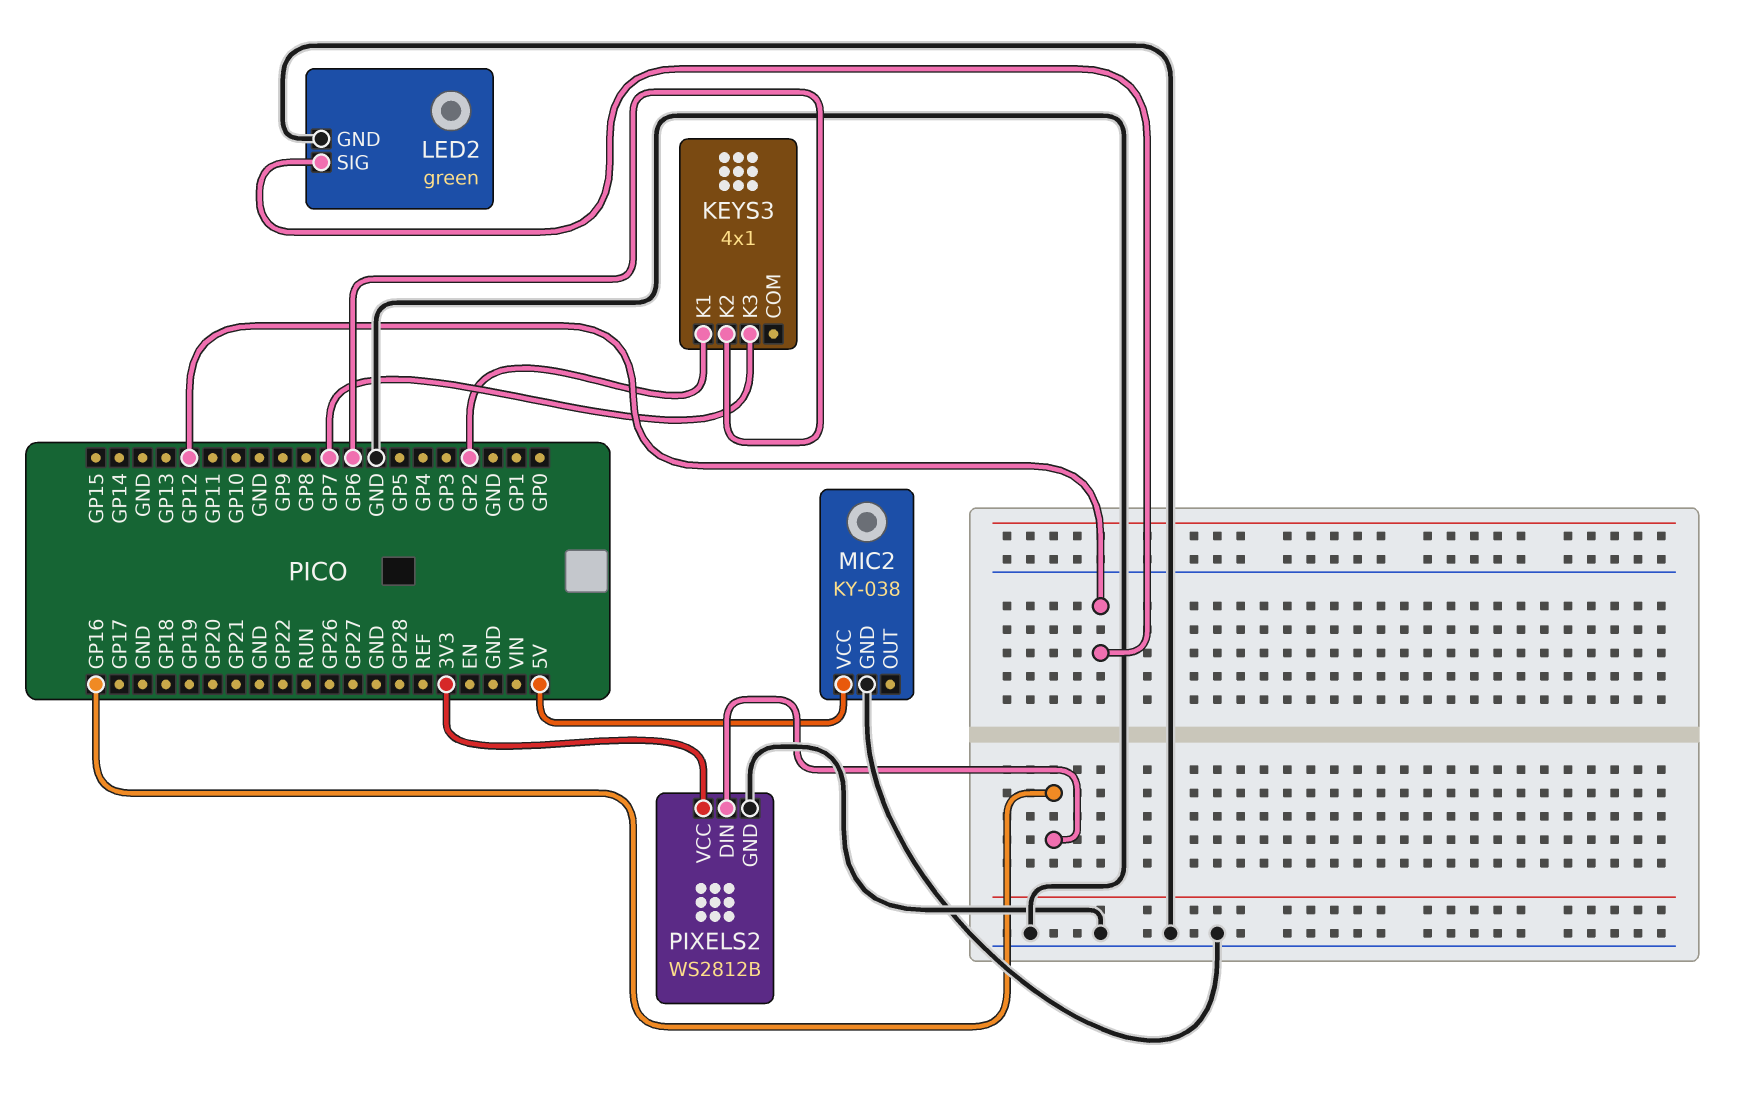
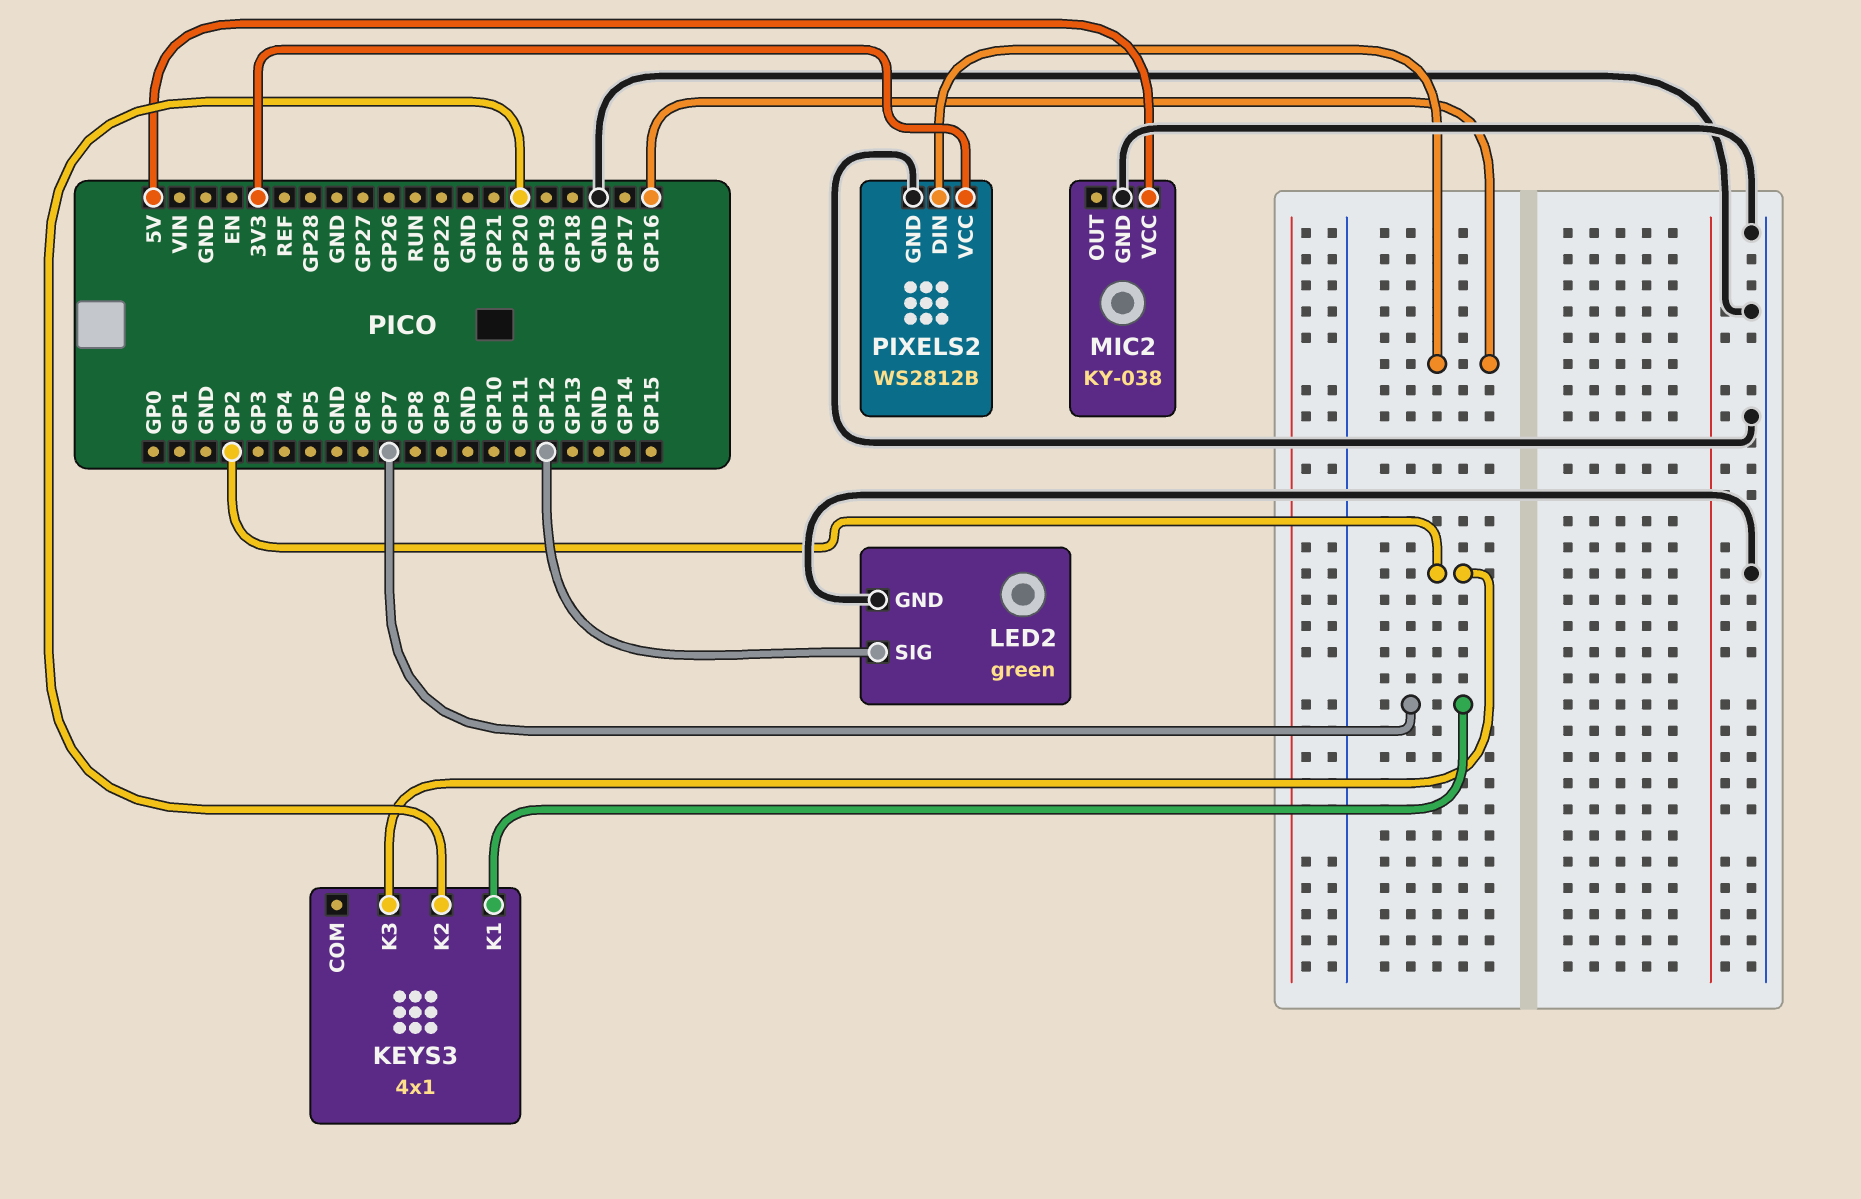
KEYS3 pin K1: GP2 -> GP7
KEYS3 pin K2: GP6 -> GP20
KEYS3 pin K3: GP7 -> GP2

